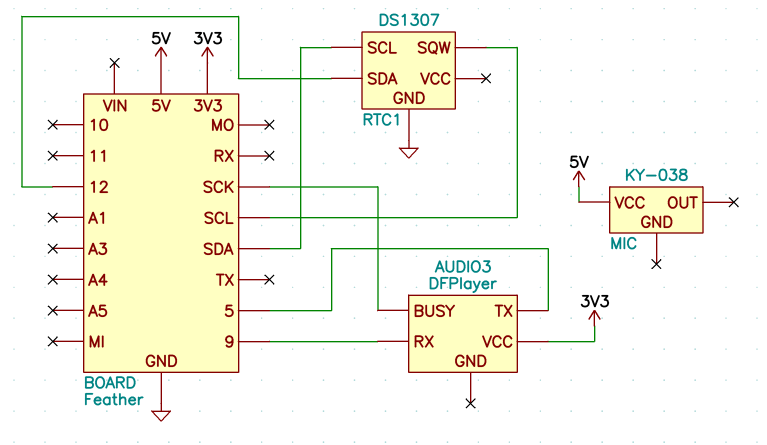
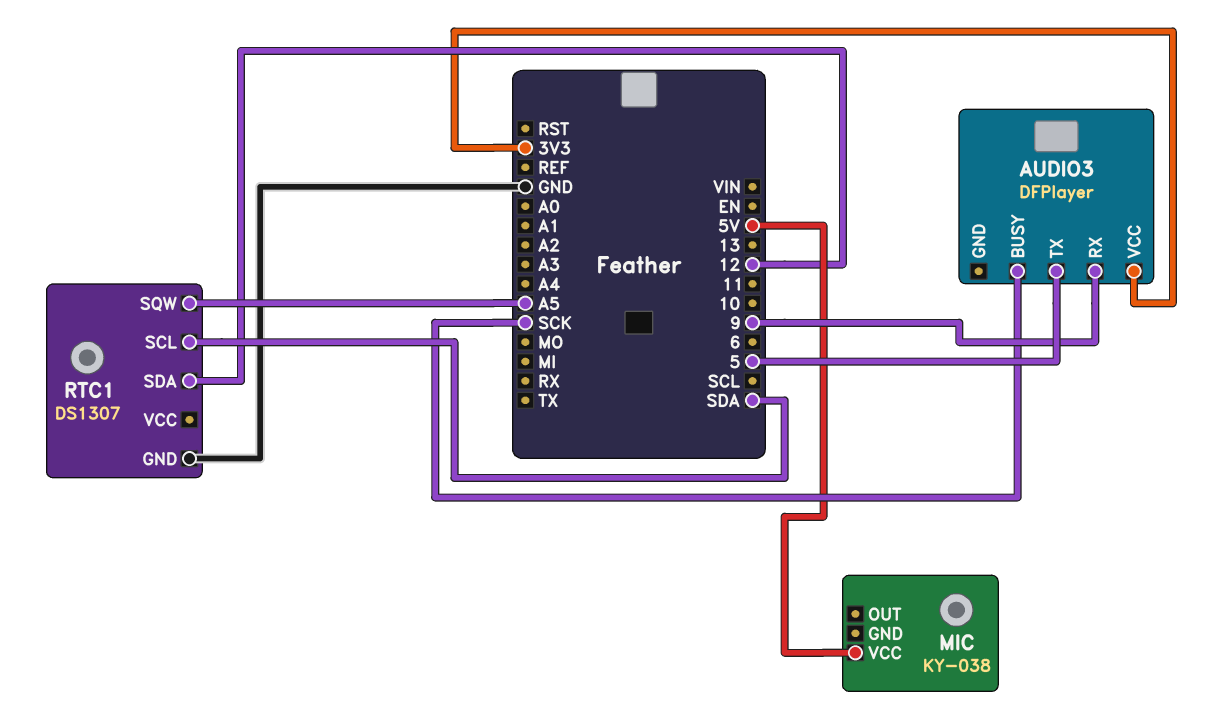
RTC1 pin SQW: SCL -> A5

